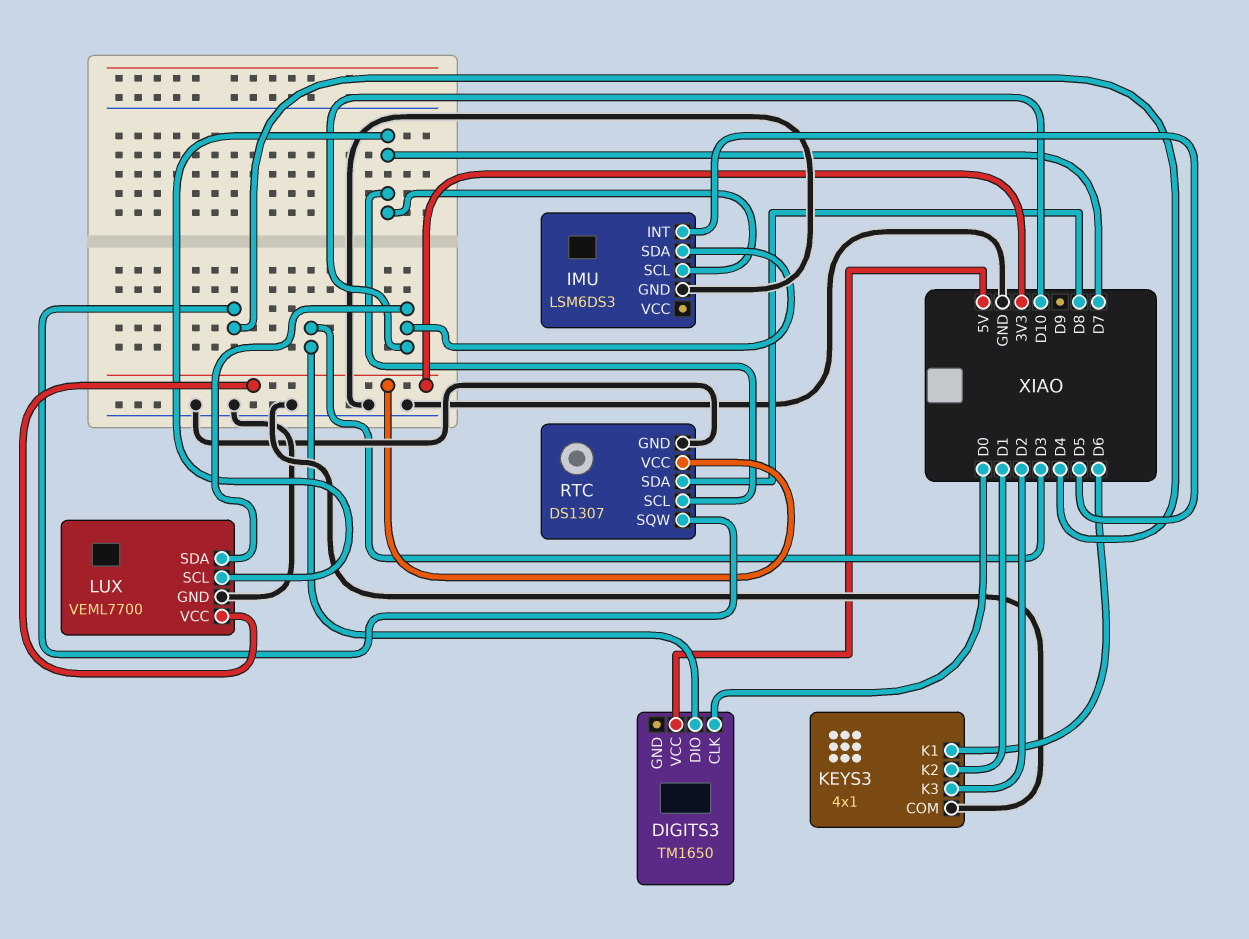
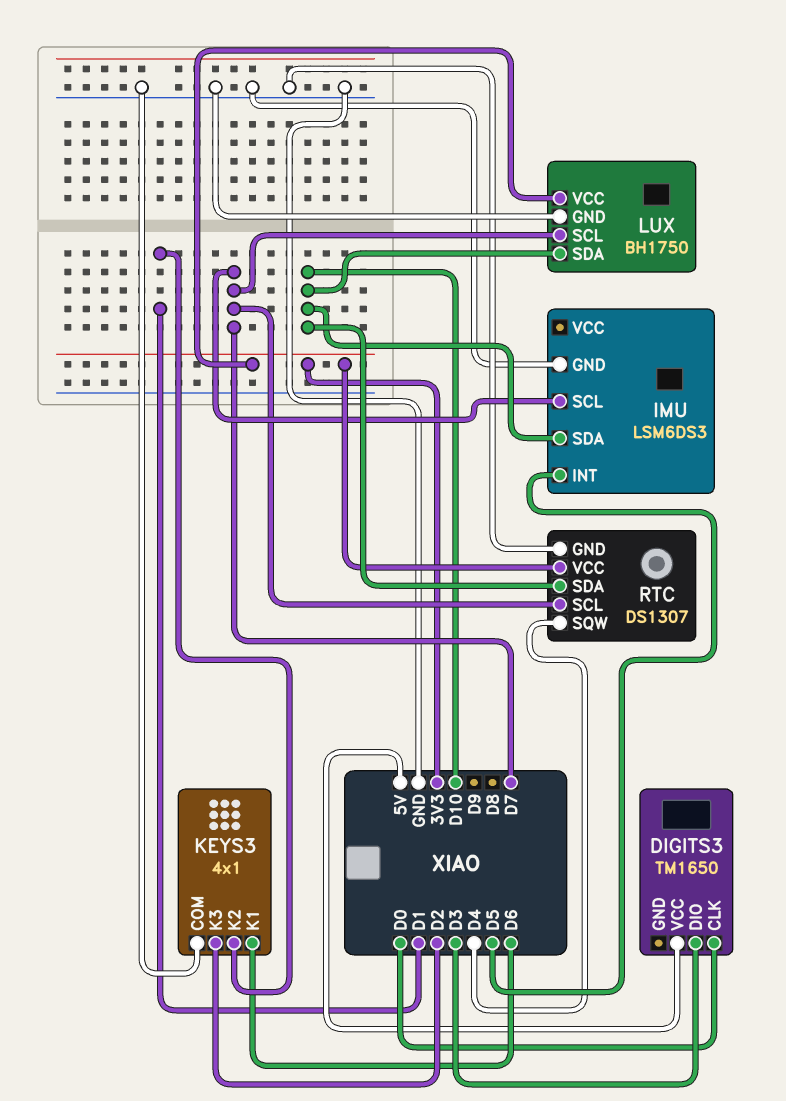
LUX: VEML7700 -> BH1750
RTC pin SDA: D8 -> D10

